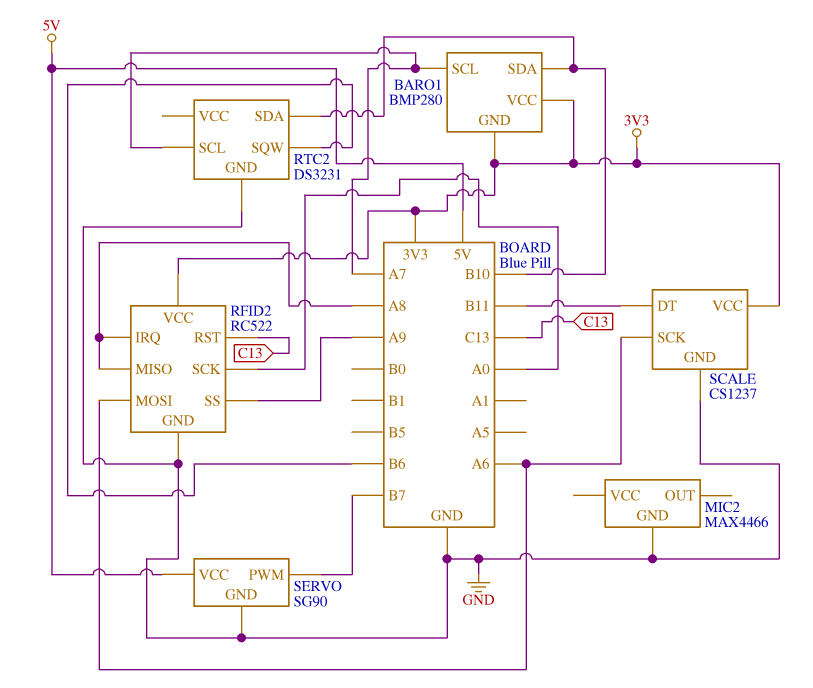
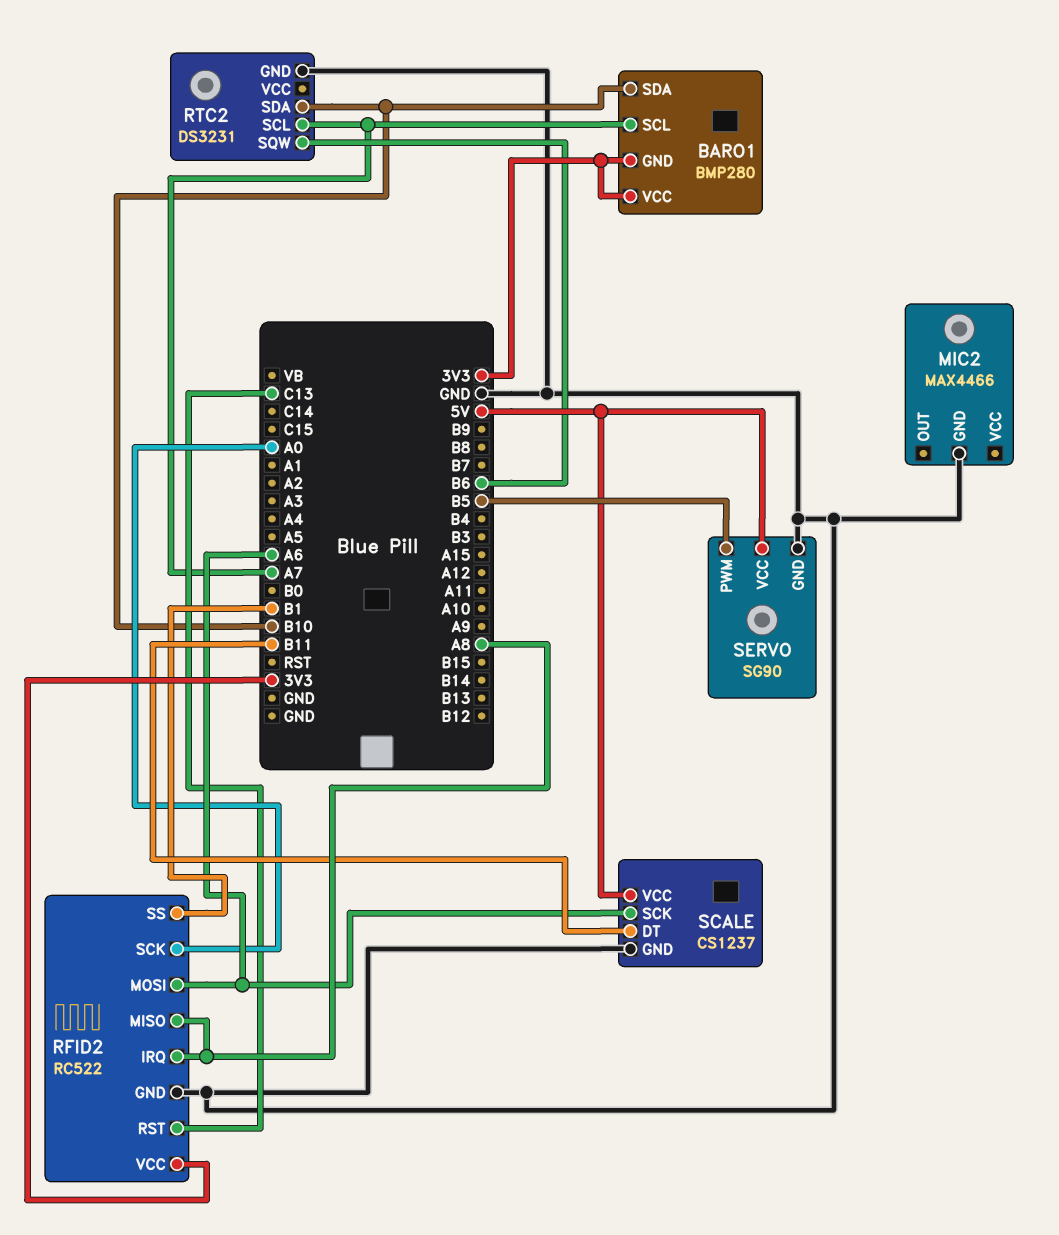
RFID2 pin SS: A9 -> B1
SCALE pin VCC: 3V3 -> 5V
SERVO pin PWM: B7 -> B5

